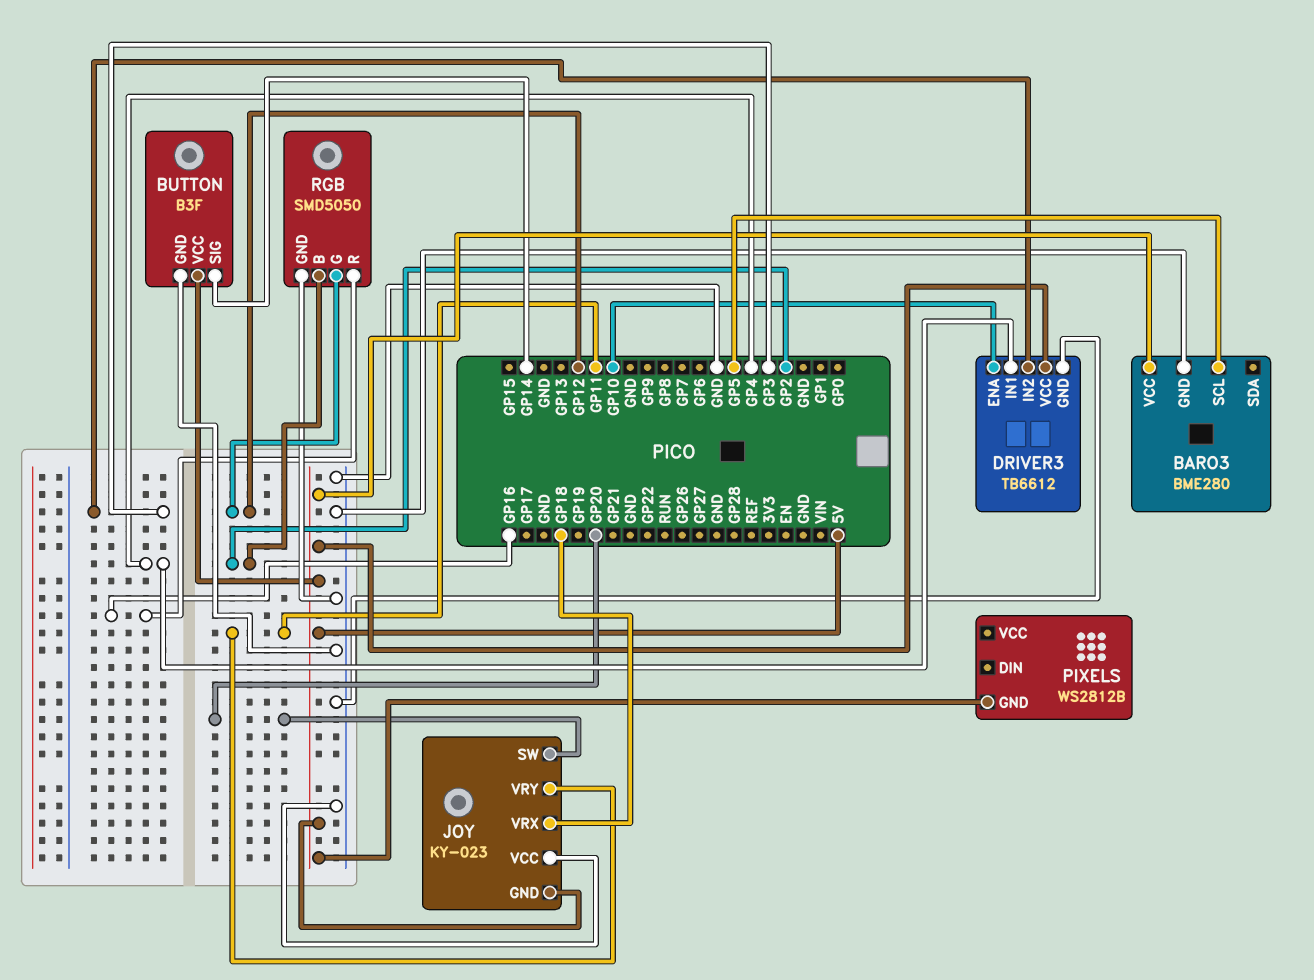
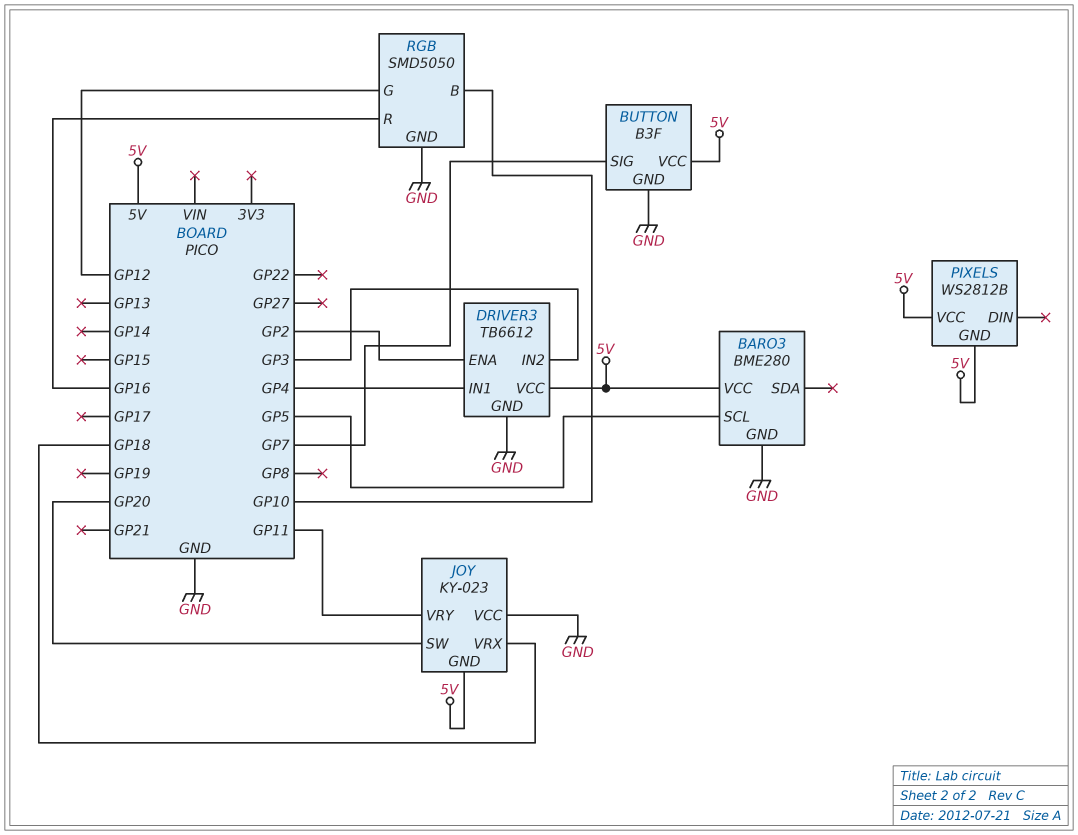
BUTTON pin SIG: GP14 -> GP7
DRIVER3 pin ENA: GP10 -> GP2
PIXELS pin VCC: none -> 5V
RGB pin B: GP2 -> GP10

